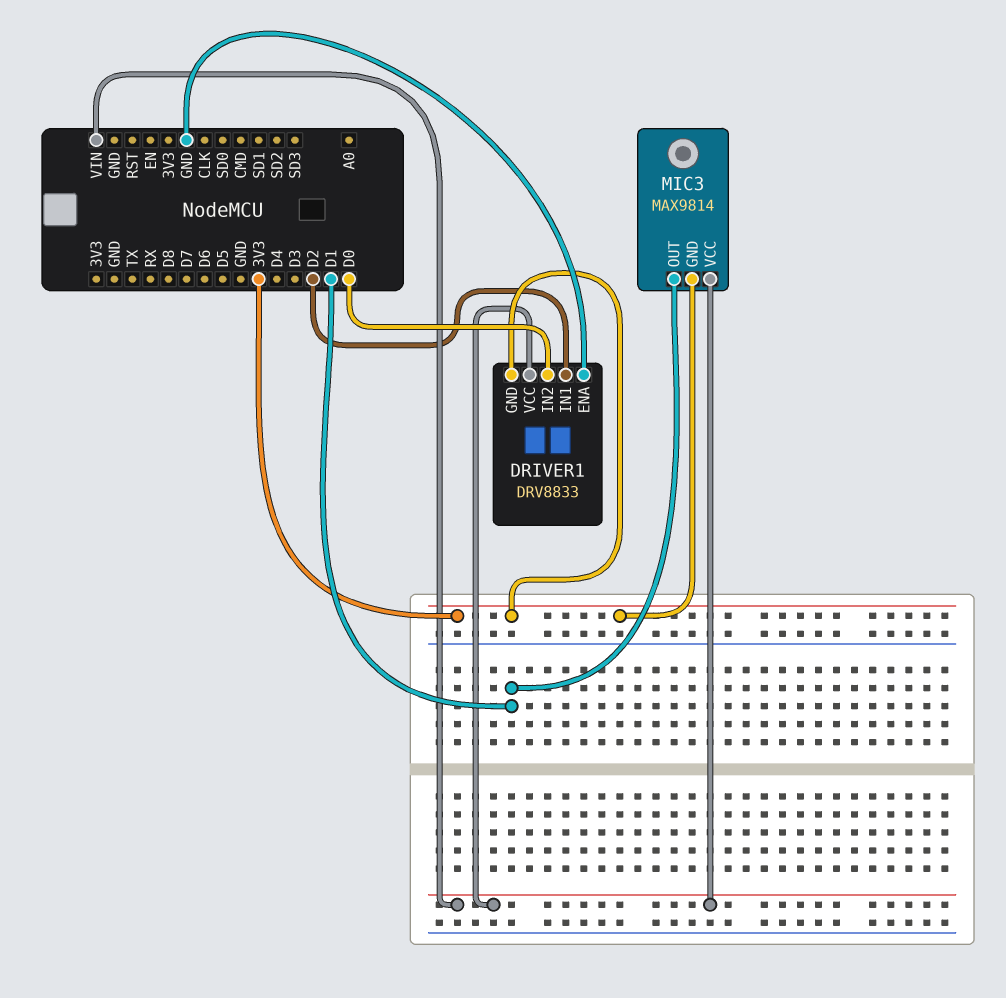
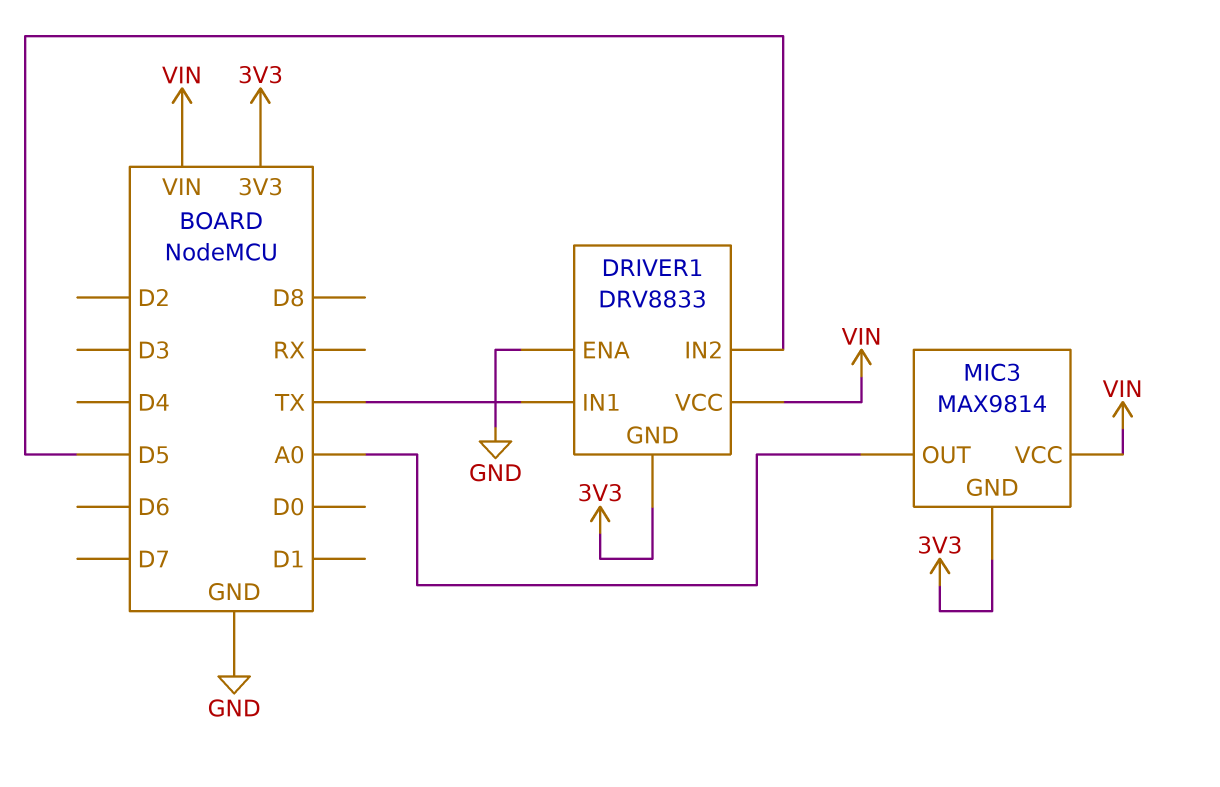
DRIVER1 pin IN1: D2 -> TX
DRIVER1 pin IN2: D0 -> D5
MIC3 pin OUT: D1 -> A0

